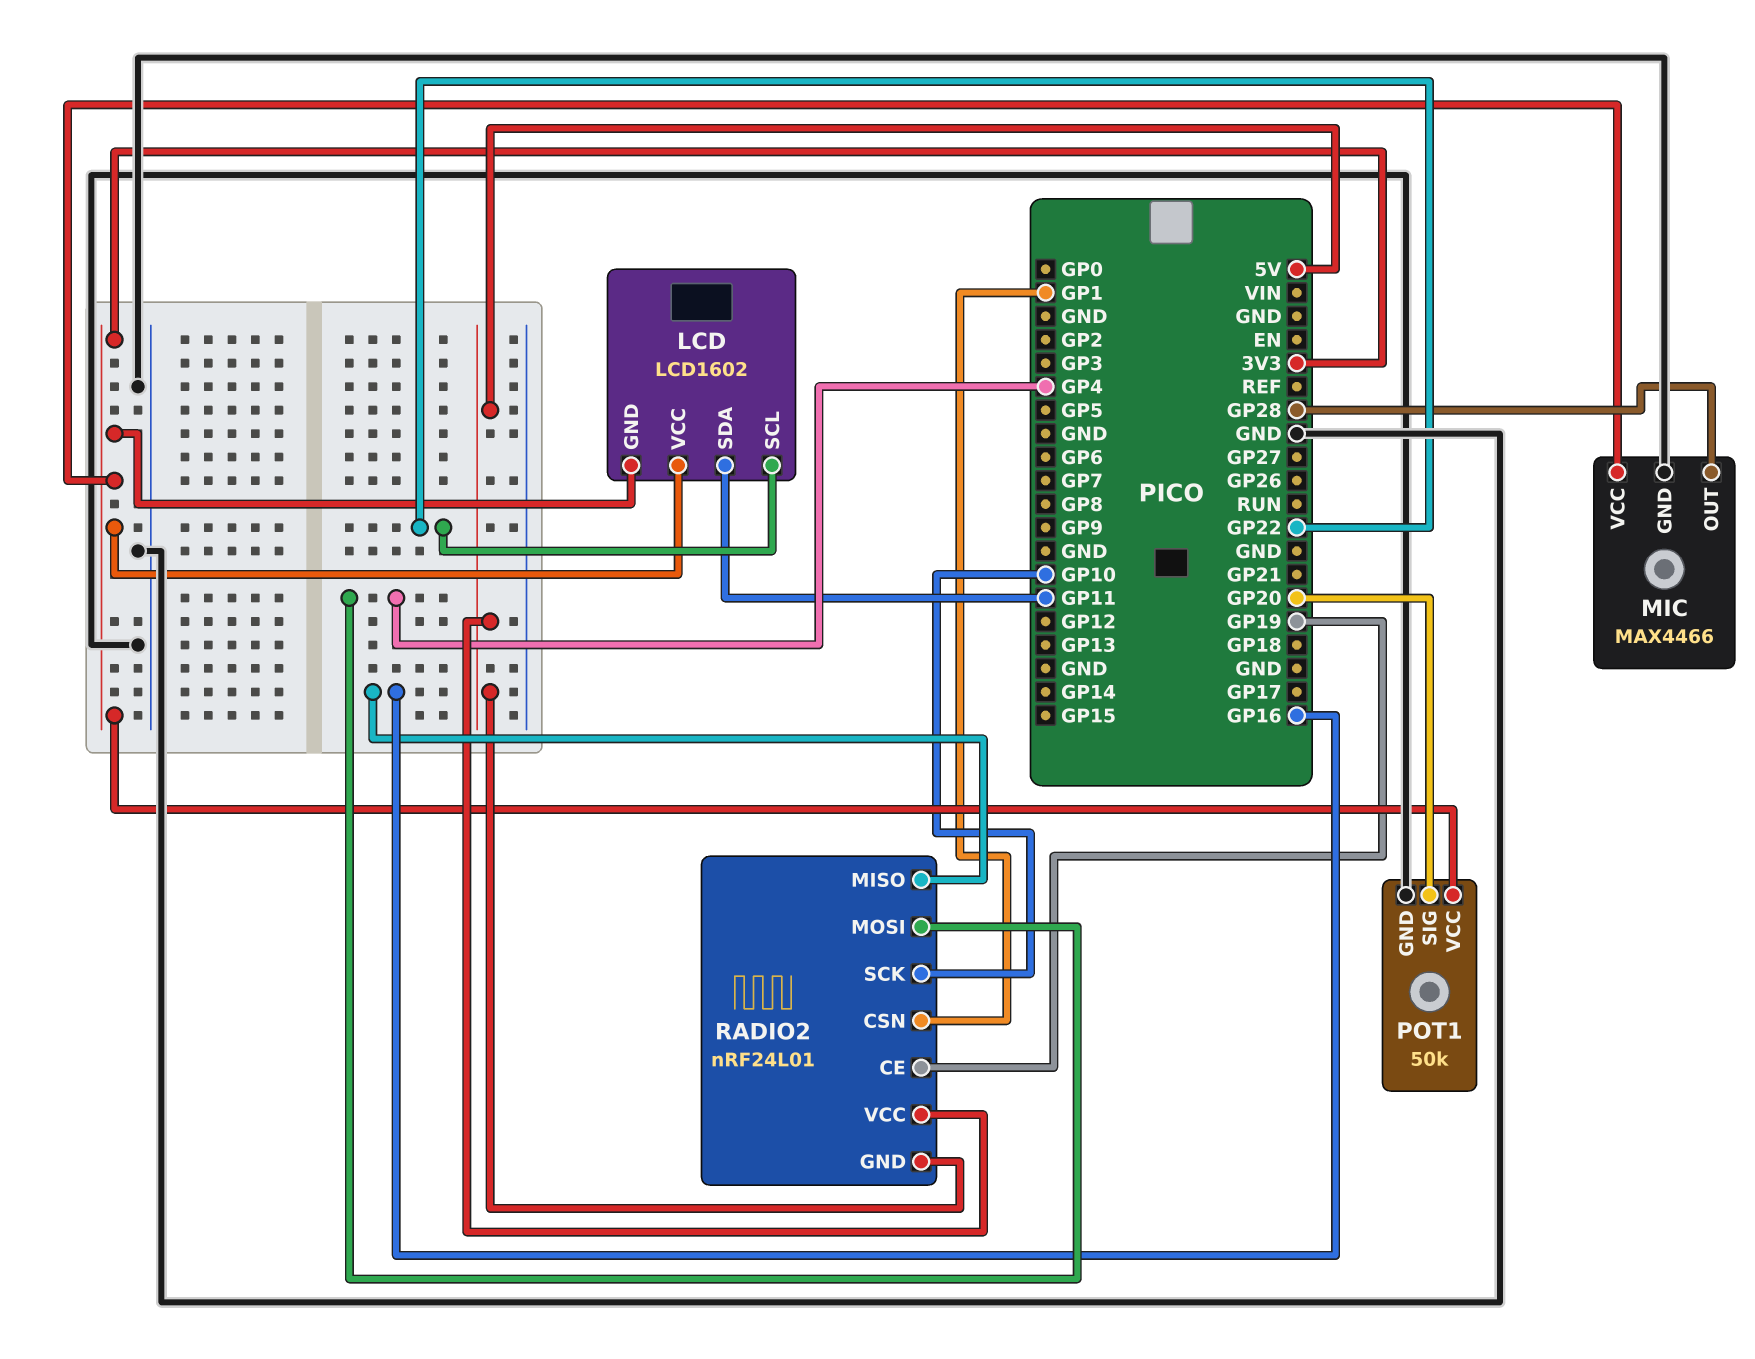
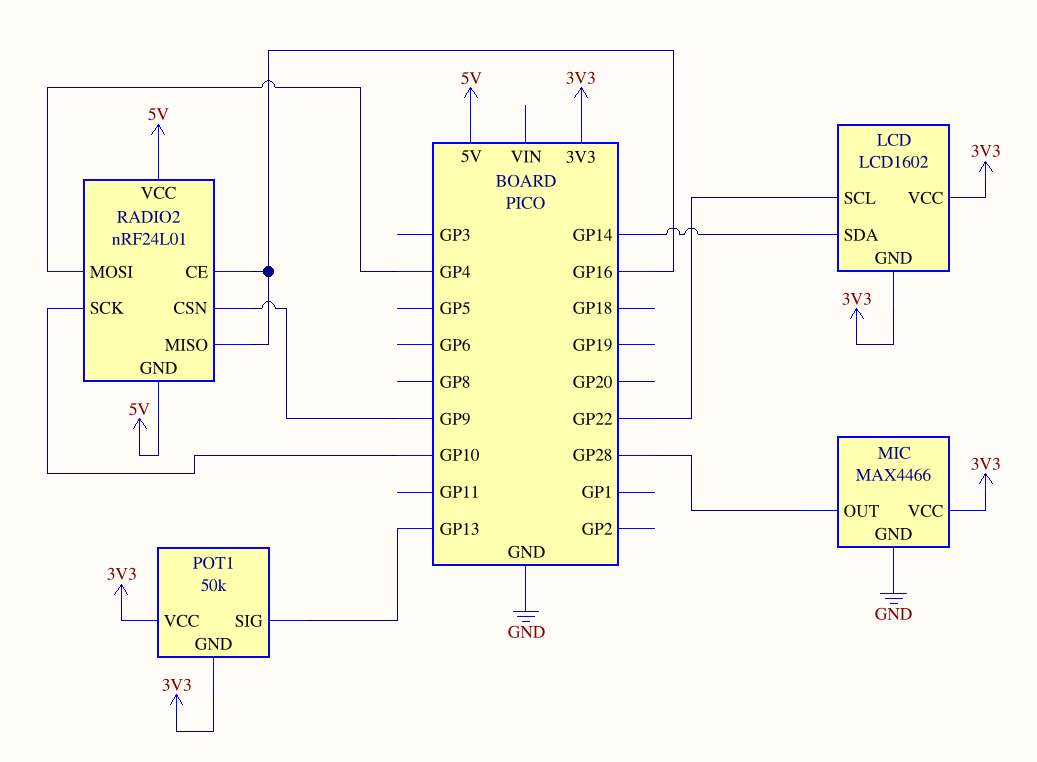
LCD pin SDA: GP11 -> GP14
POT1 pin GND: GND -> 3V3
POT1 pin SIG: GP20 -> GP13
RADIO2 pin CE: GP19 -> GP16
RADIO2 pin CSN: GP1 -> GP9

